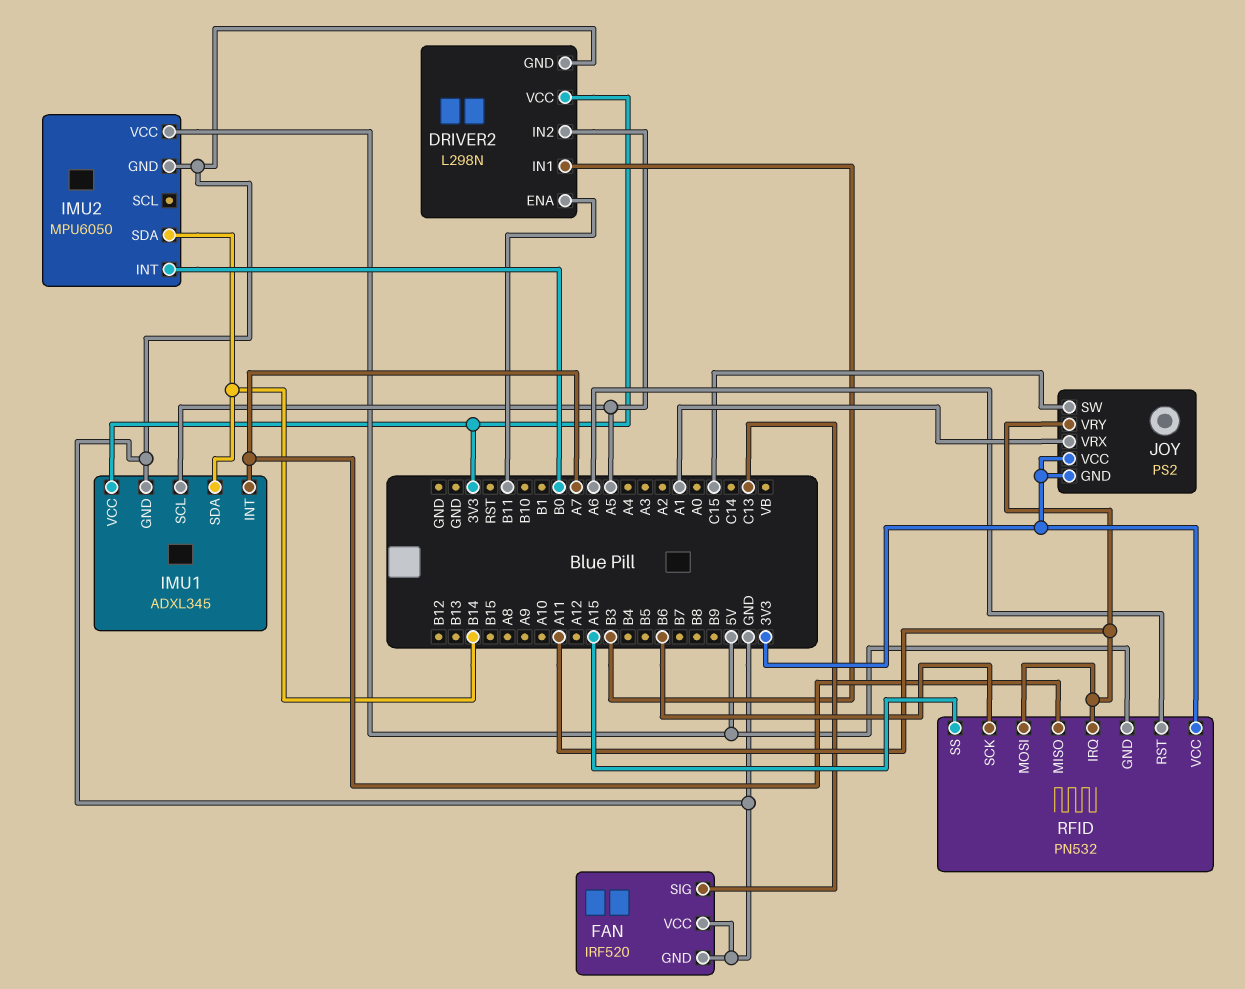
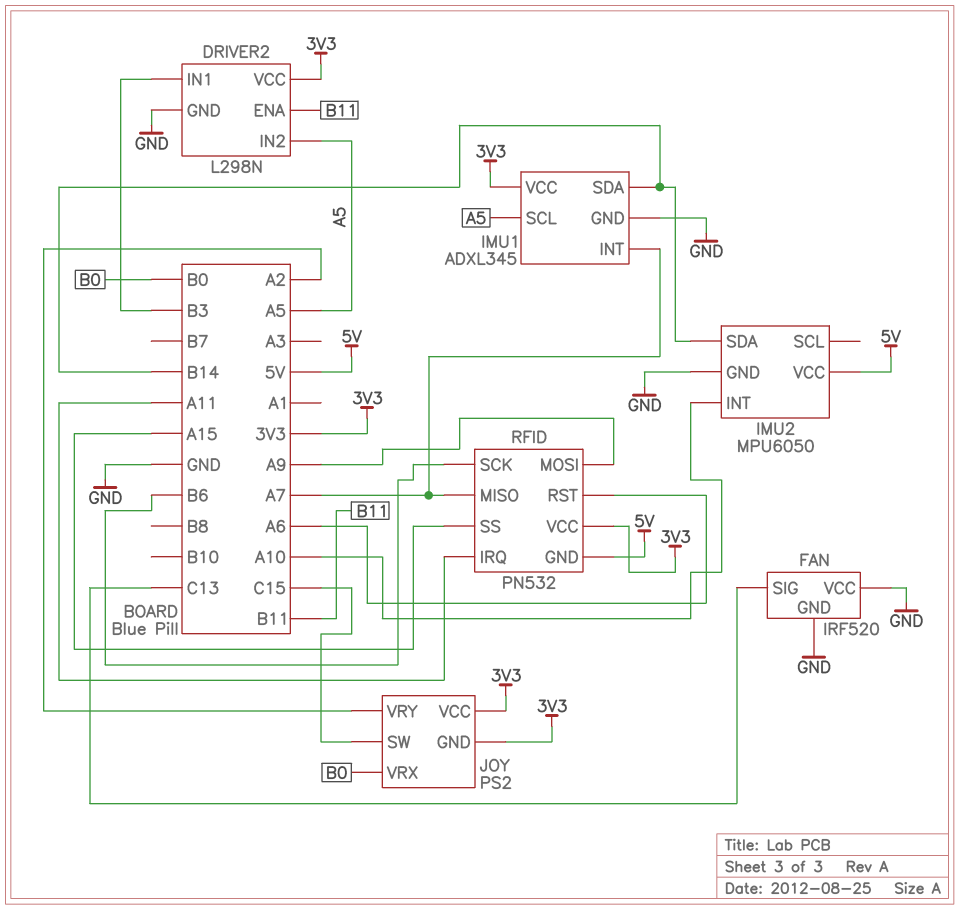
IMU2 pin INT: B0 -> A10
JOY pin VRX: A1 -> B0
JOY pin VRY: A11 -> A2
RFID pin MOSI: A11 -> A9

